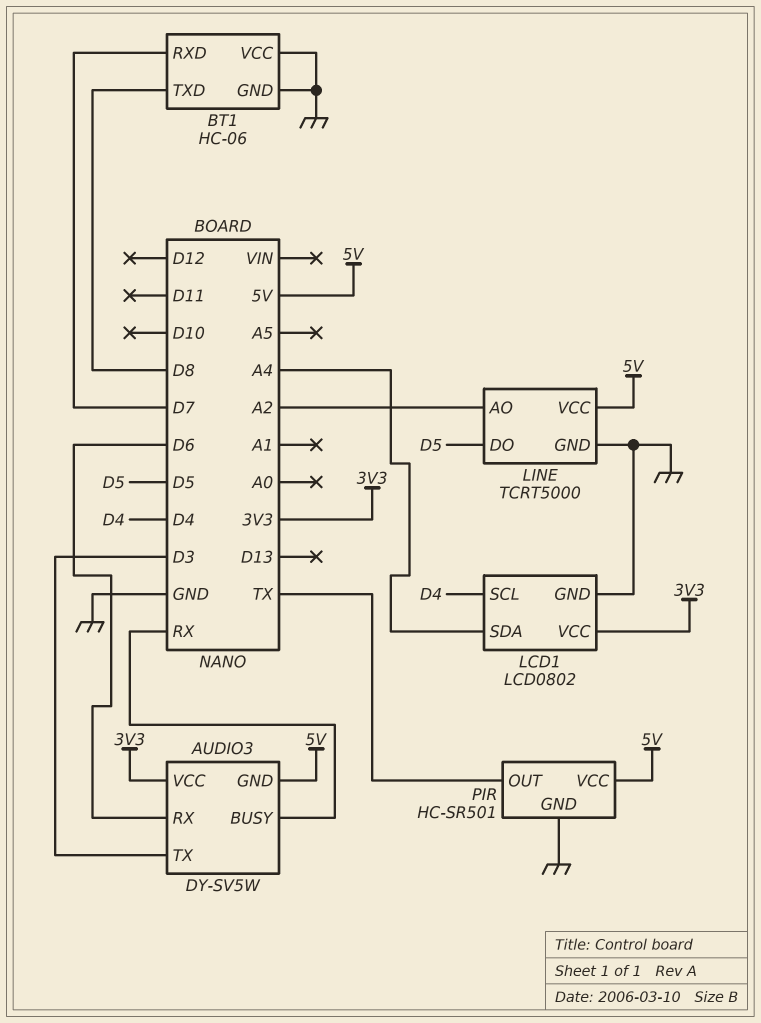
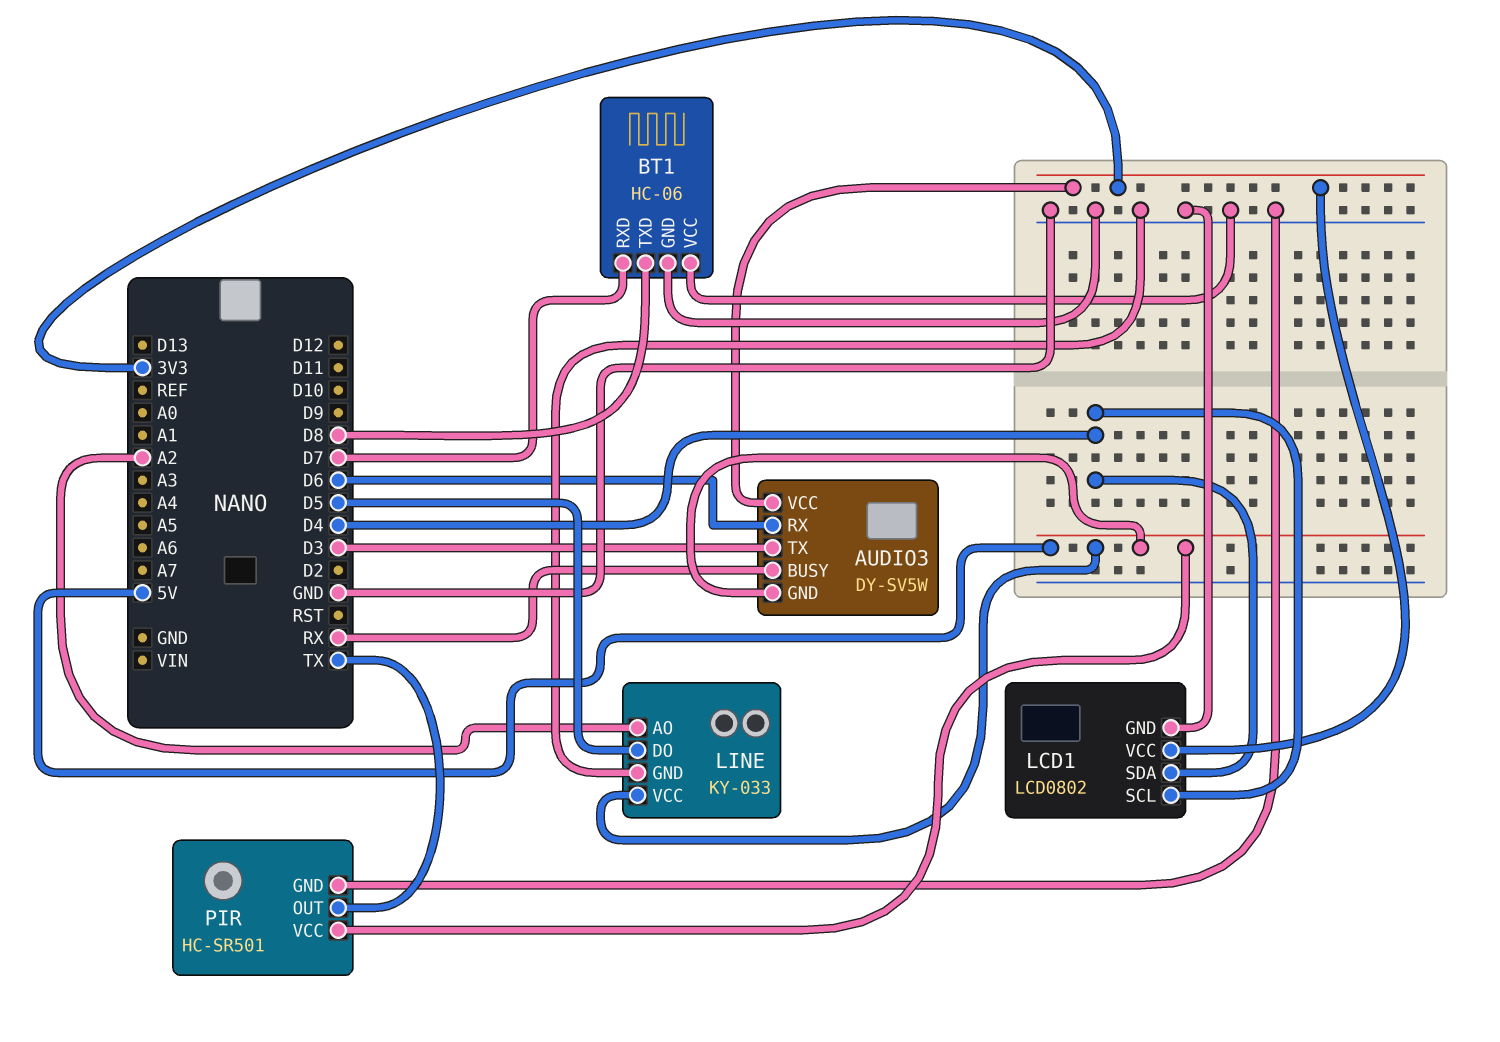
LCD1 pin SDA: A4 -> D4
LINE: TCRT5000 -> KY-033

